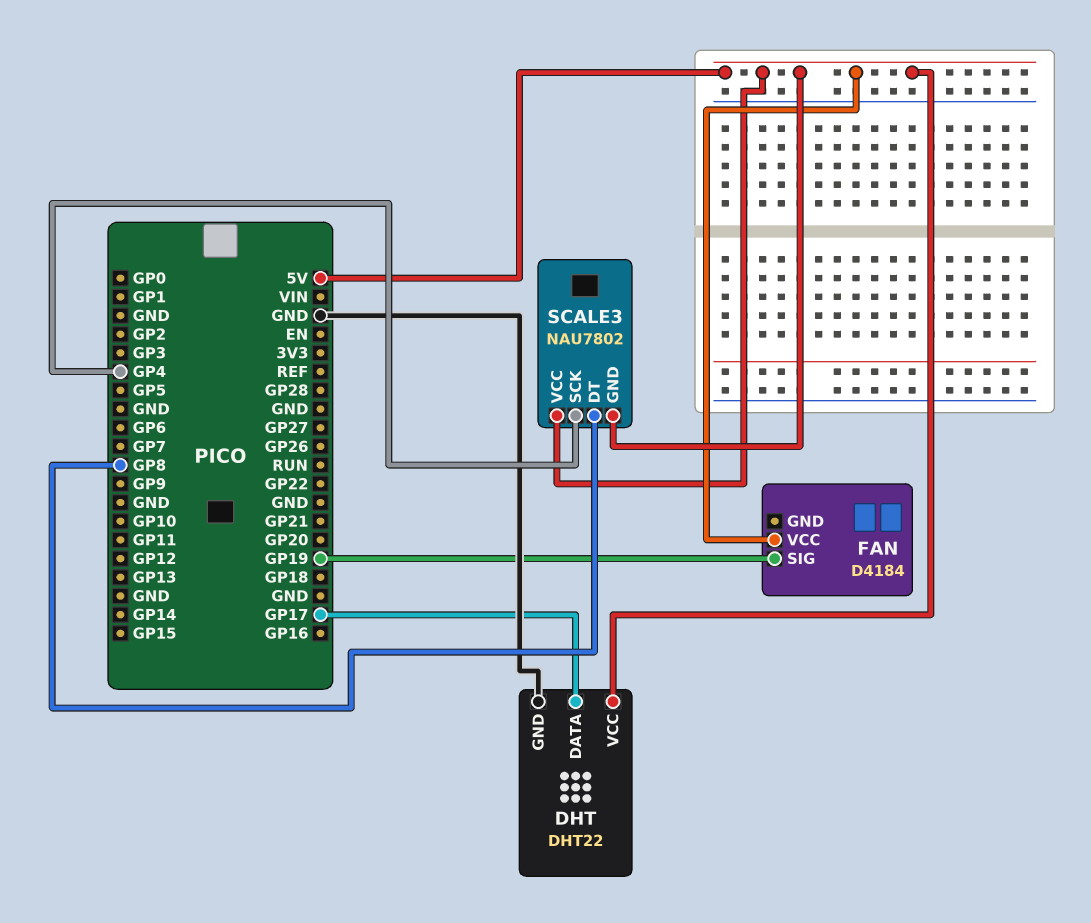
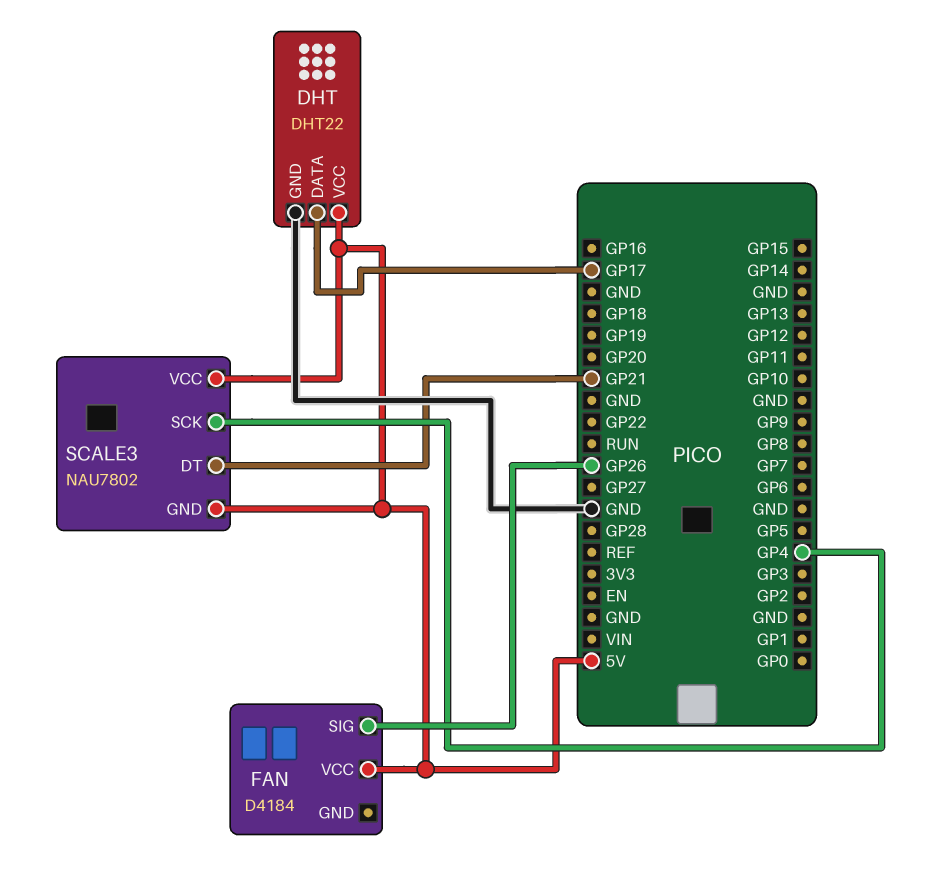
FAN pin SIG: GP19 -> GP26
SCALE3 pin DT: GP8 -> GP21

